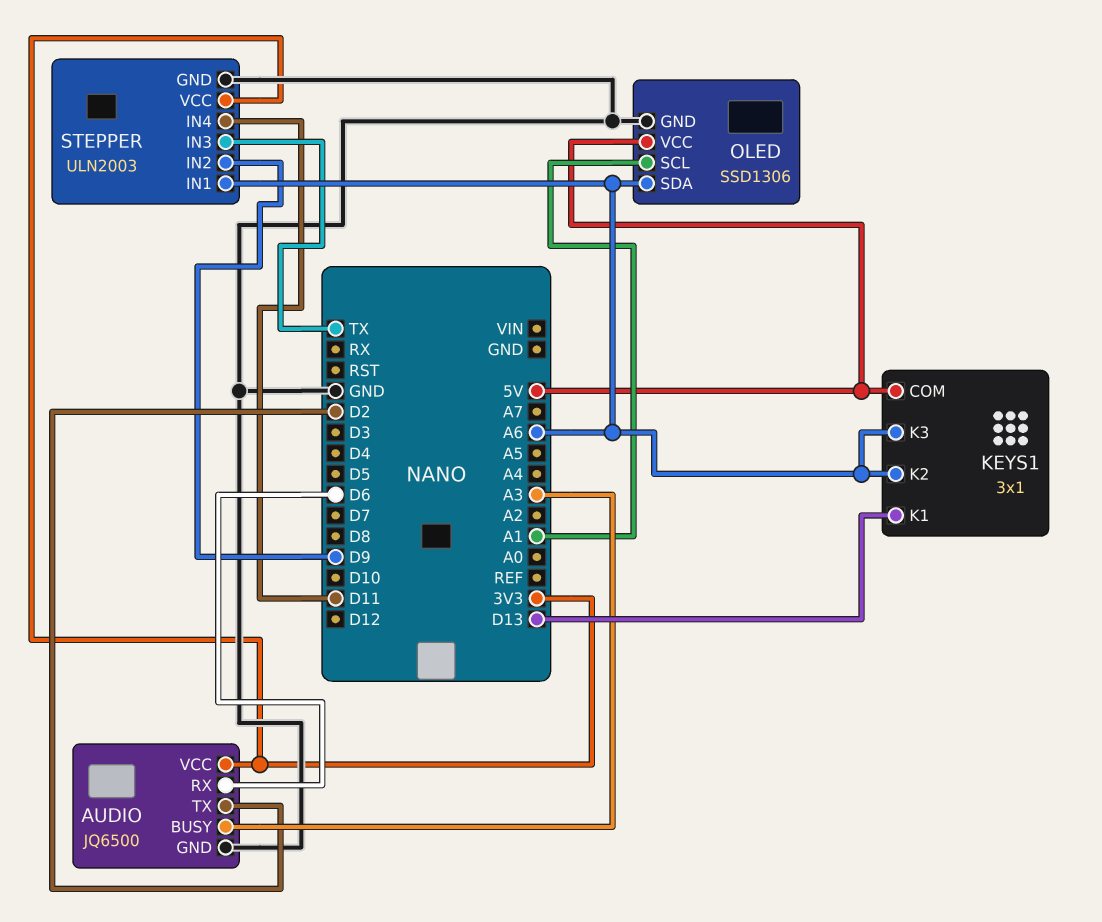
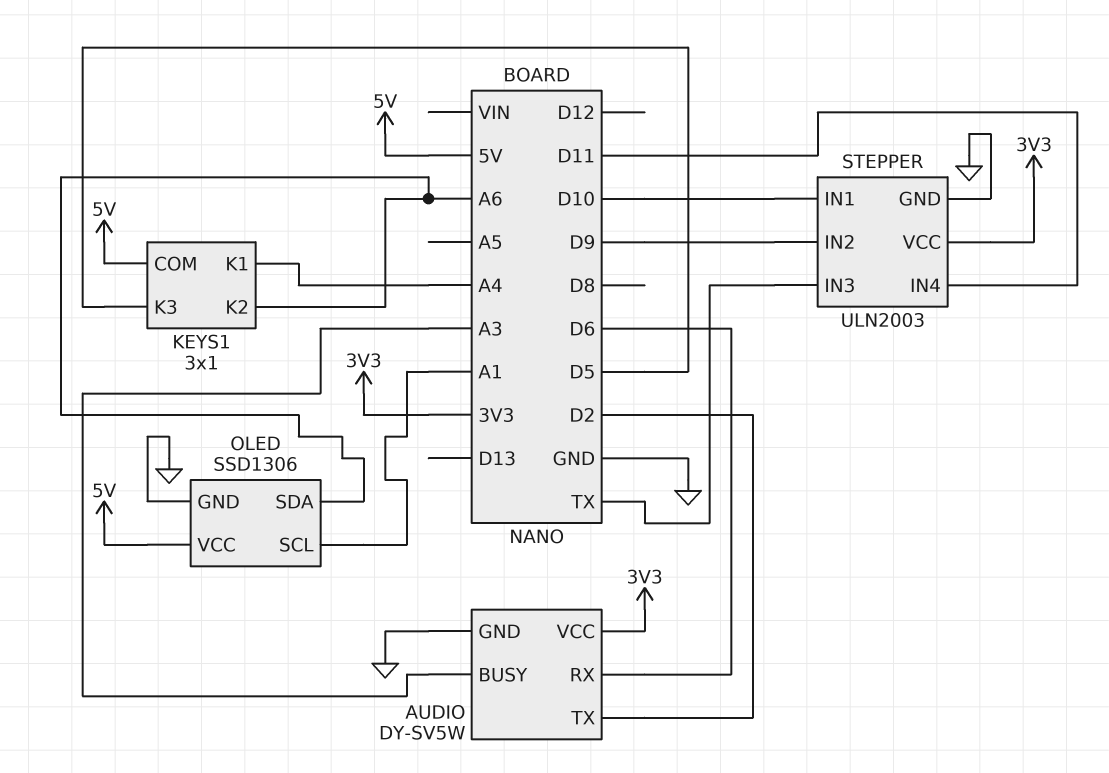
AUDIO: JQ6500 -> DY-SV5W
KEYS1 pin K1: D13 -> A4
KEYS1 pin K3: A6 -> D5
STEPPER pin IN1: A6 -> D10

